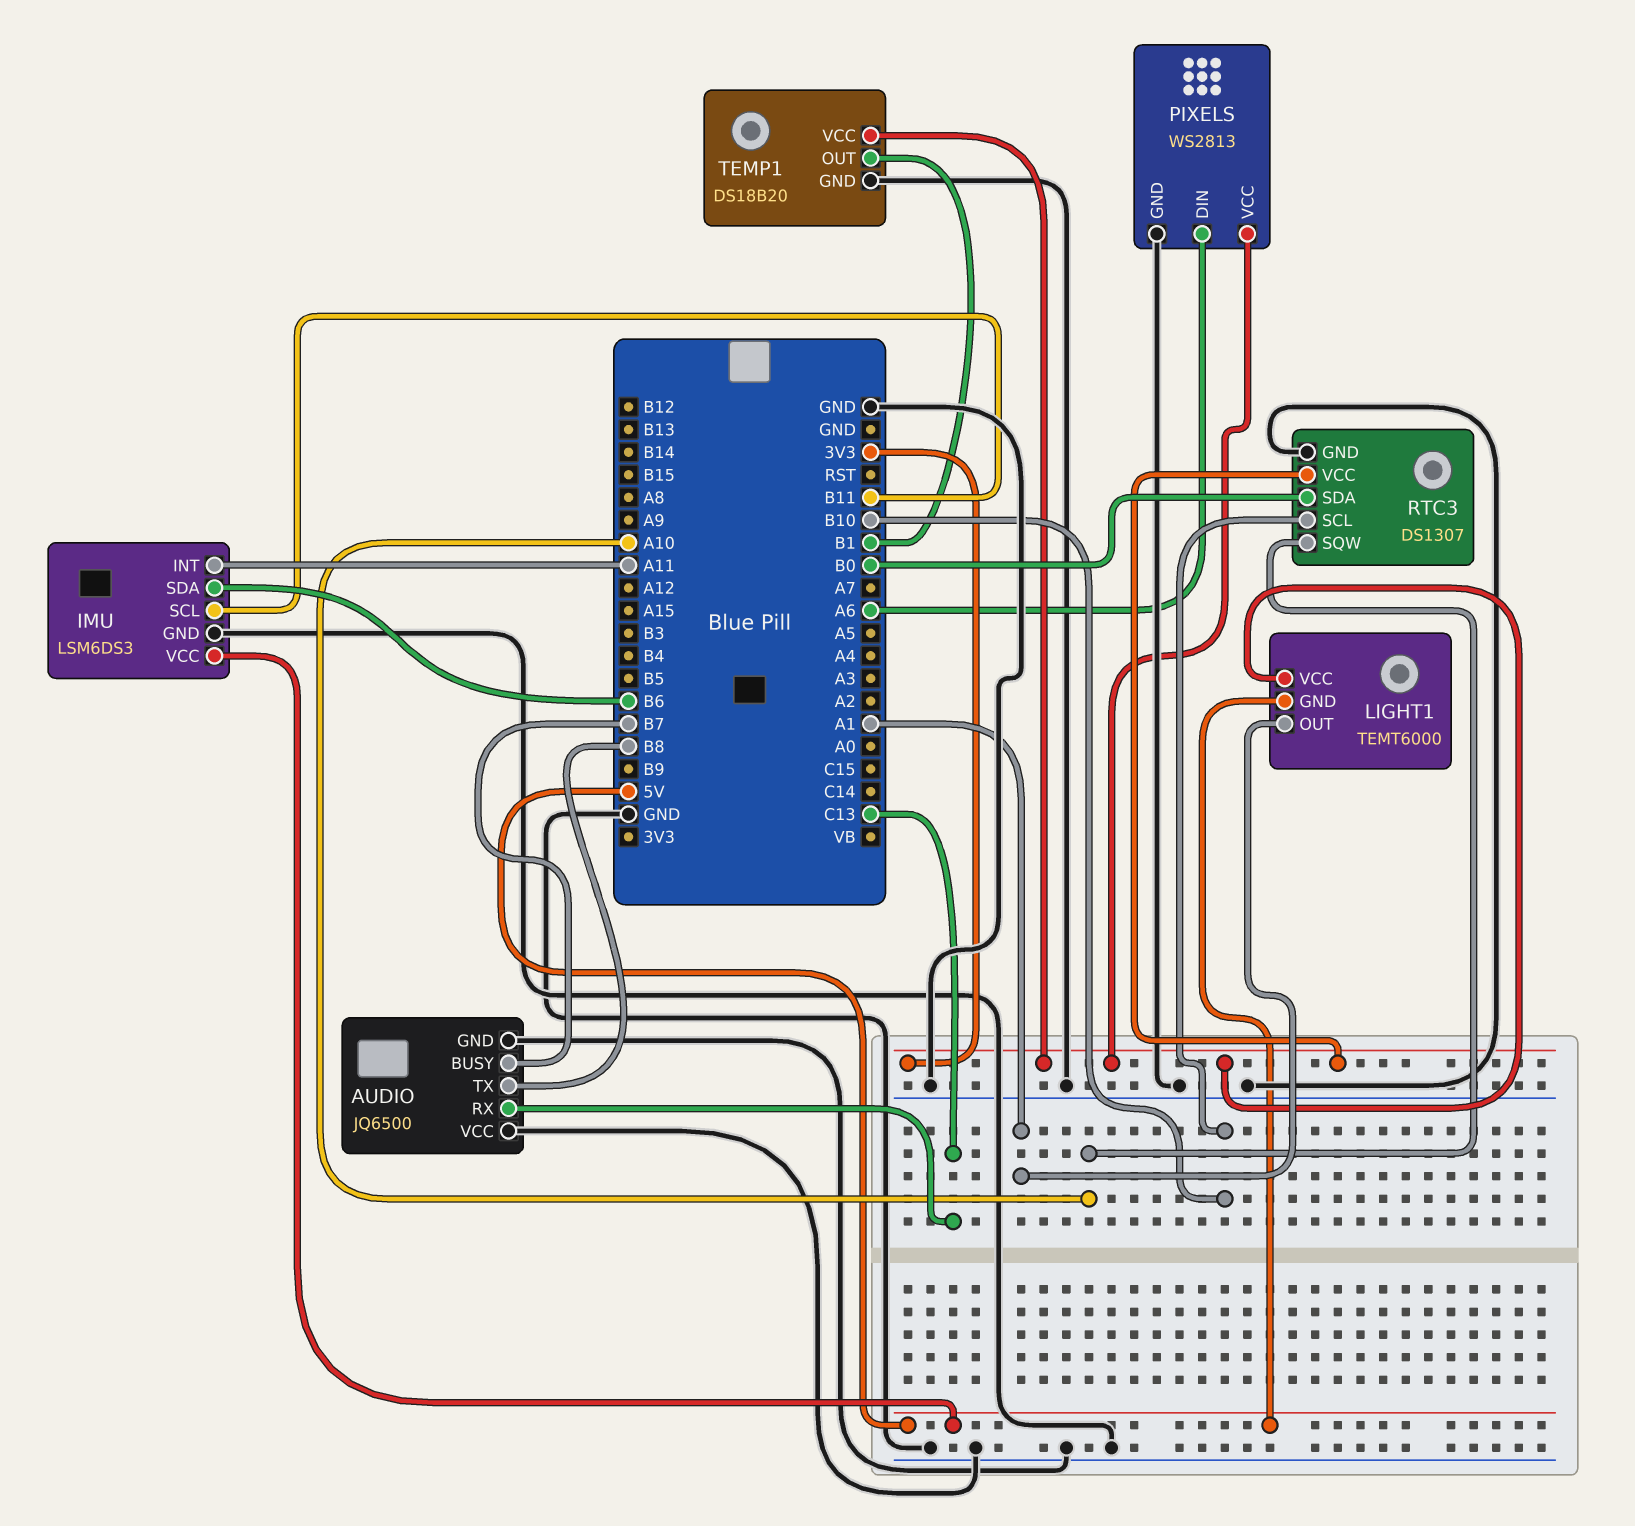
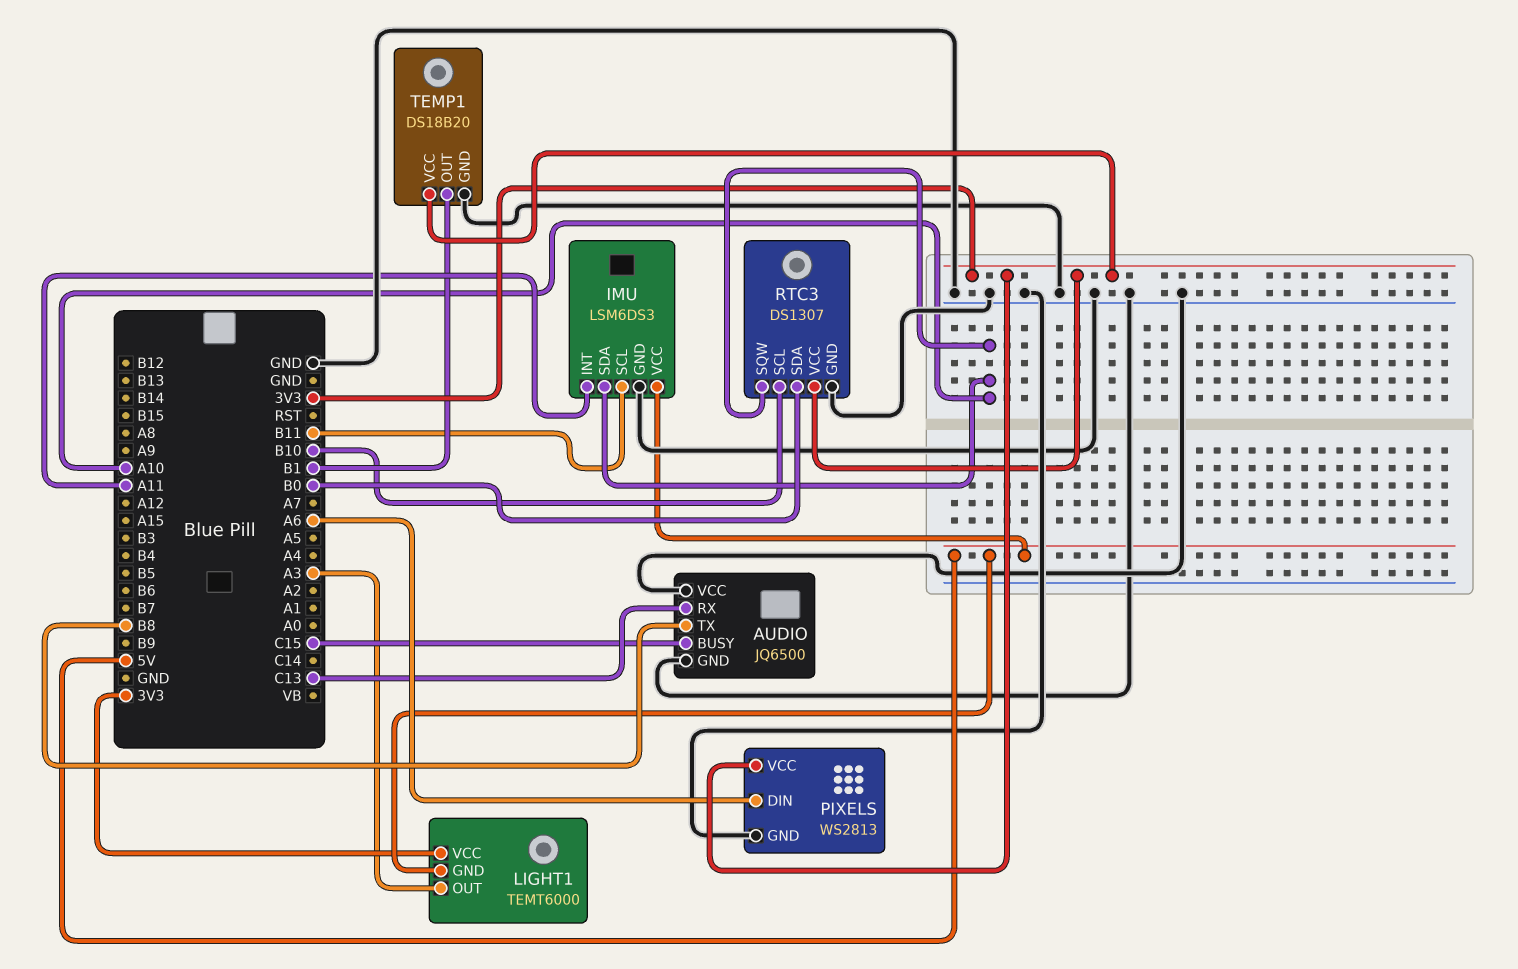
AUDIO pin BUSY: B7 -> C15
IMU pin SDA: B6 -> A10
LIGHT1 pin OUT: A1 -> A3

